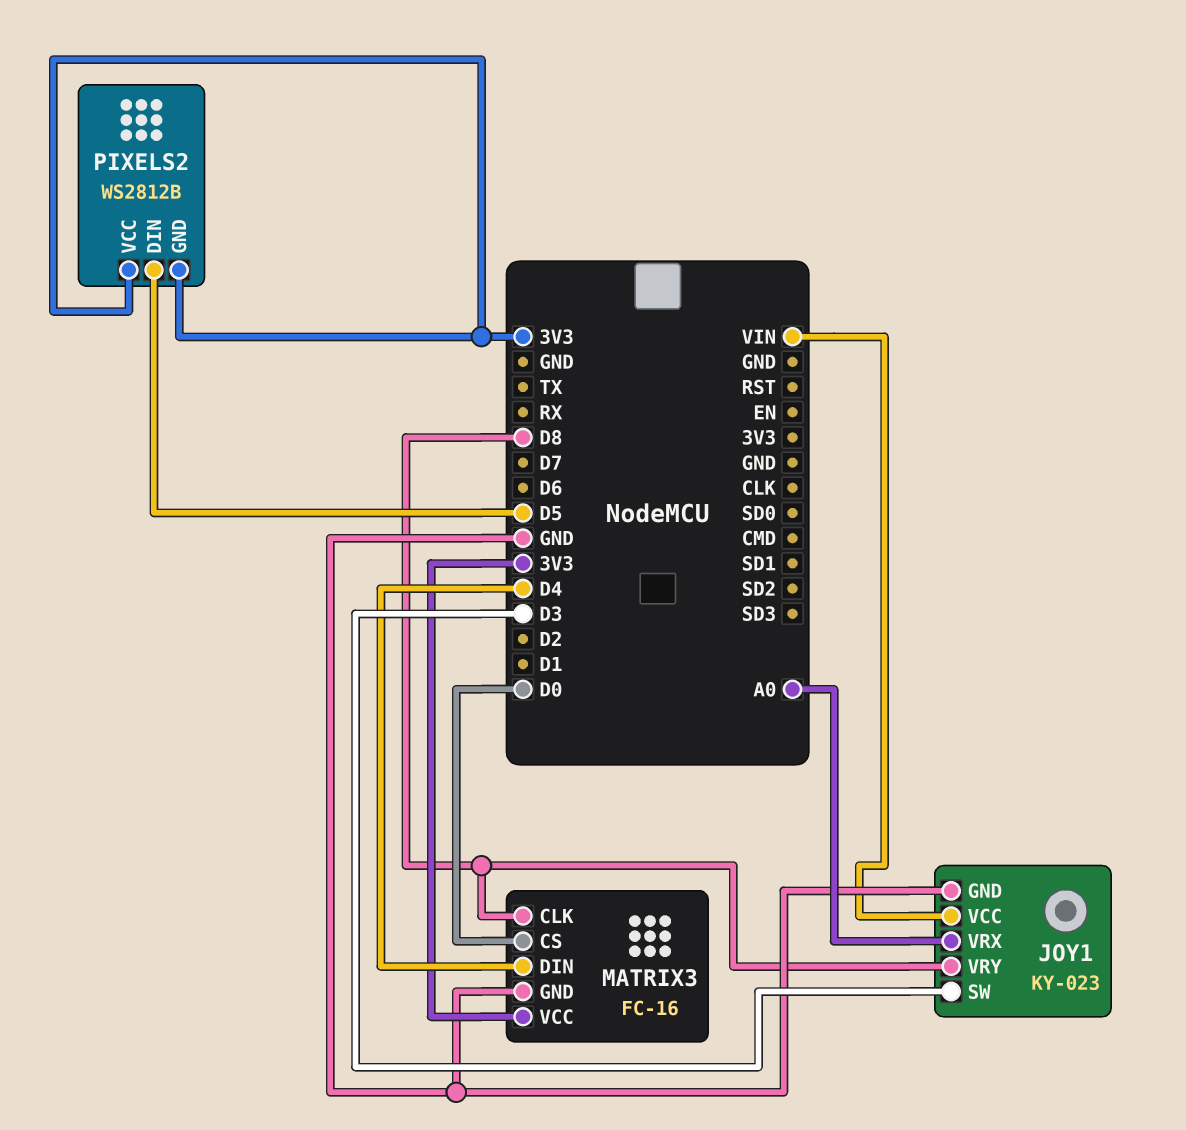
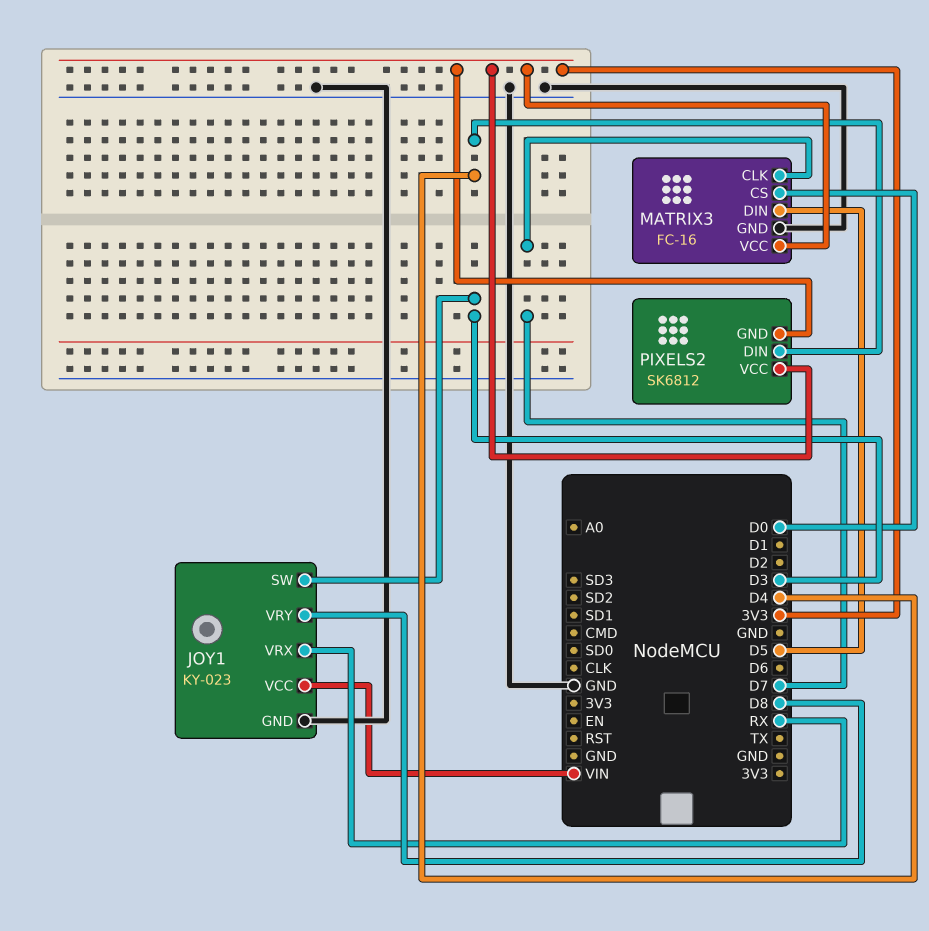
JOY1 pin VRX: A0 -> RX
MATRIX3 pin CLK: D8 -> D7
MATRIX3 pin DIN: D4 -> D5
PIXELS2: WS2812B -> SK6812
PIXELS2 pin DIN: D5 -> D4

